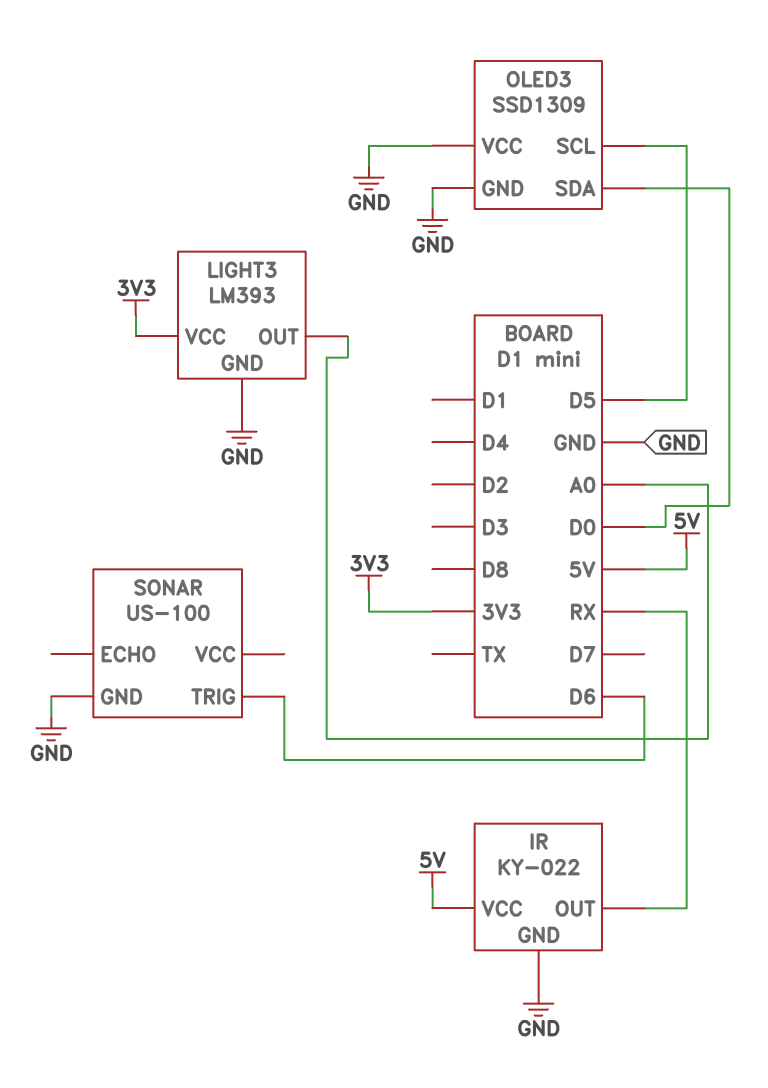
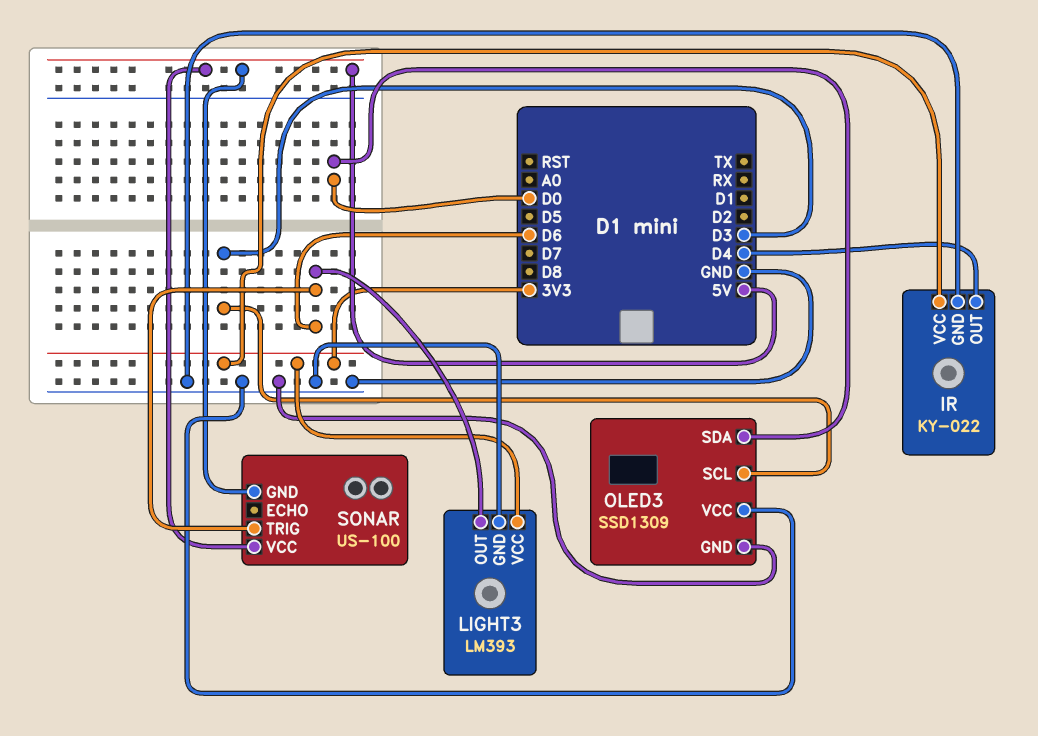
IR pin OUT: RX -> D4
IR pin VCC: 5V -> 3V3
LIGHT3 pin OUT: A0 -> D6
OLED3 pin SCL: D5 -> D3
SONAR pin GND: GND -> 5V
SONAR pin VCC: none -> 5V

